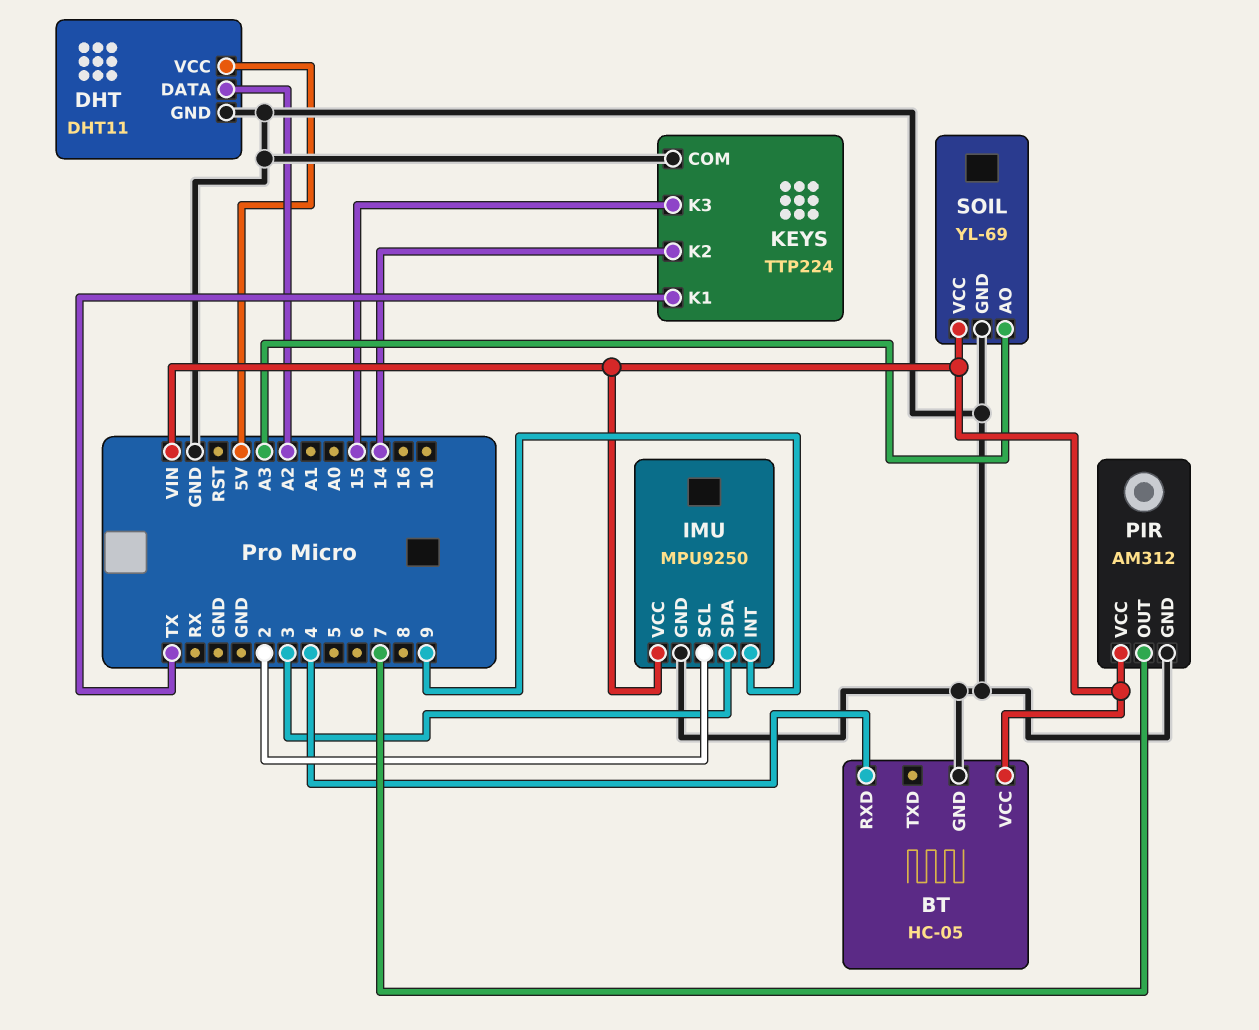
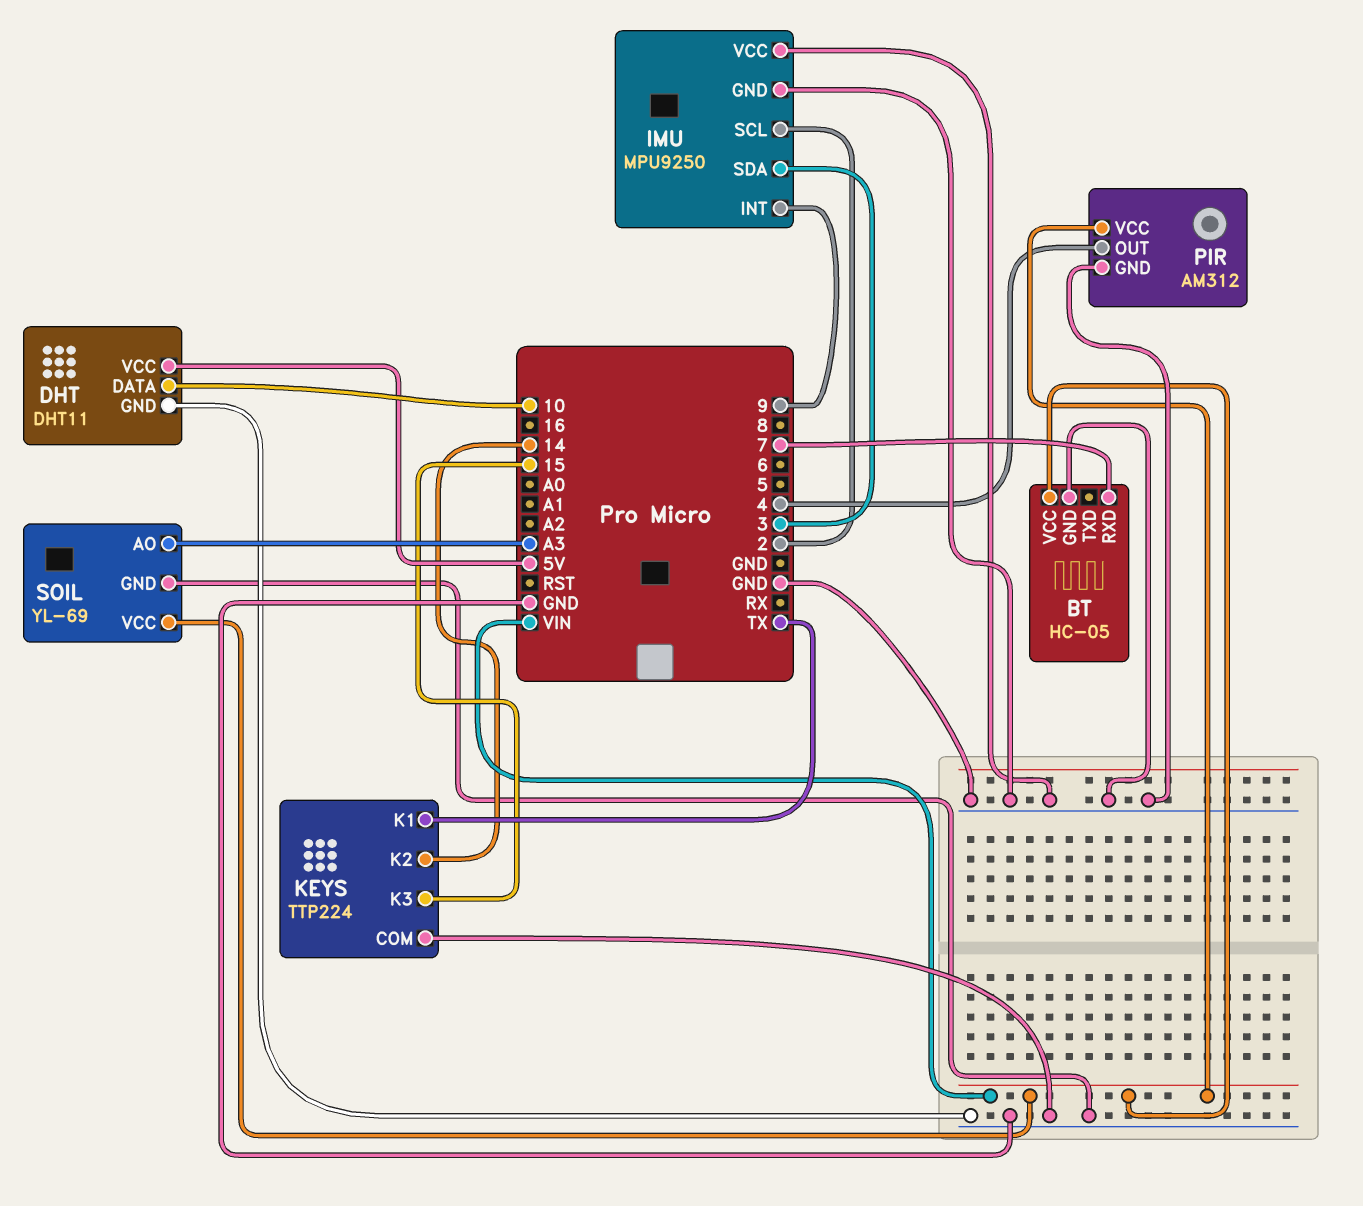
BT pin RXD: 4 -> 7
DHT pin DATA: A2 -> 10
IMU pin VCC: VIN -> GND
PIR pin OUT: 7 -> 4

